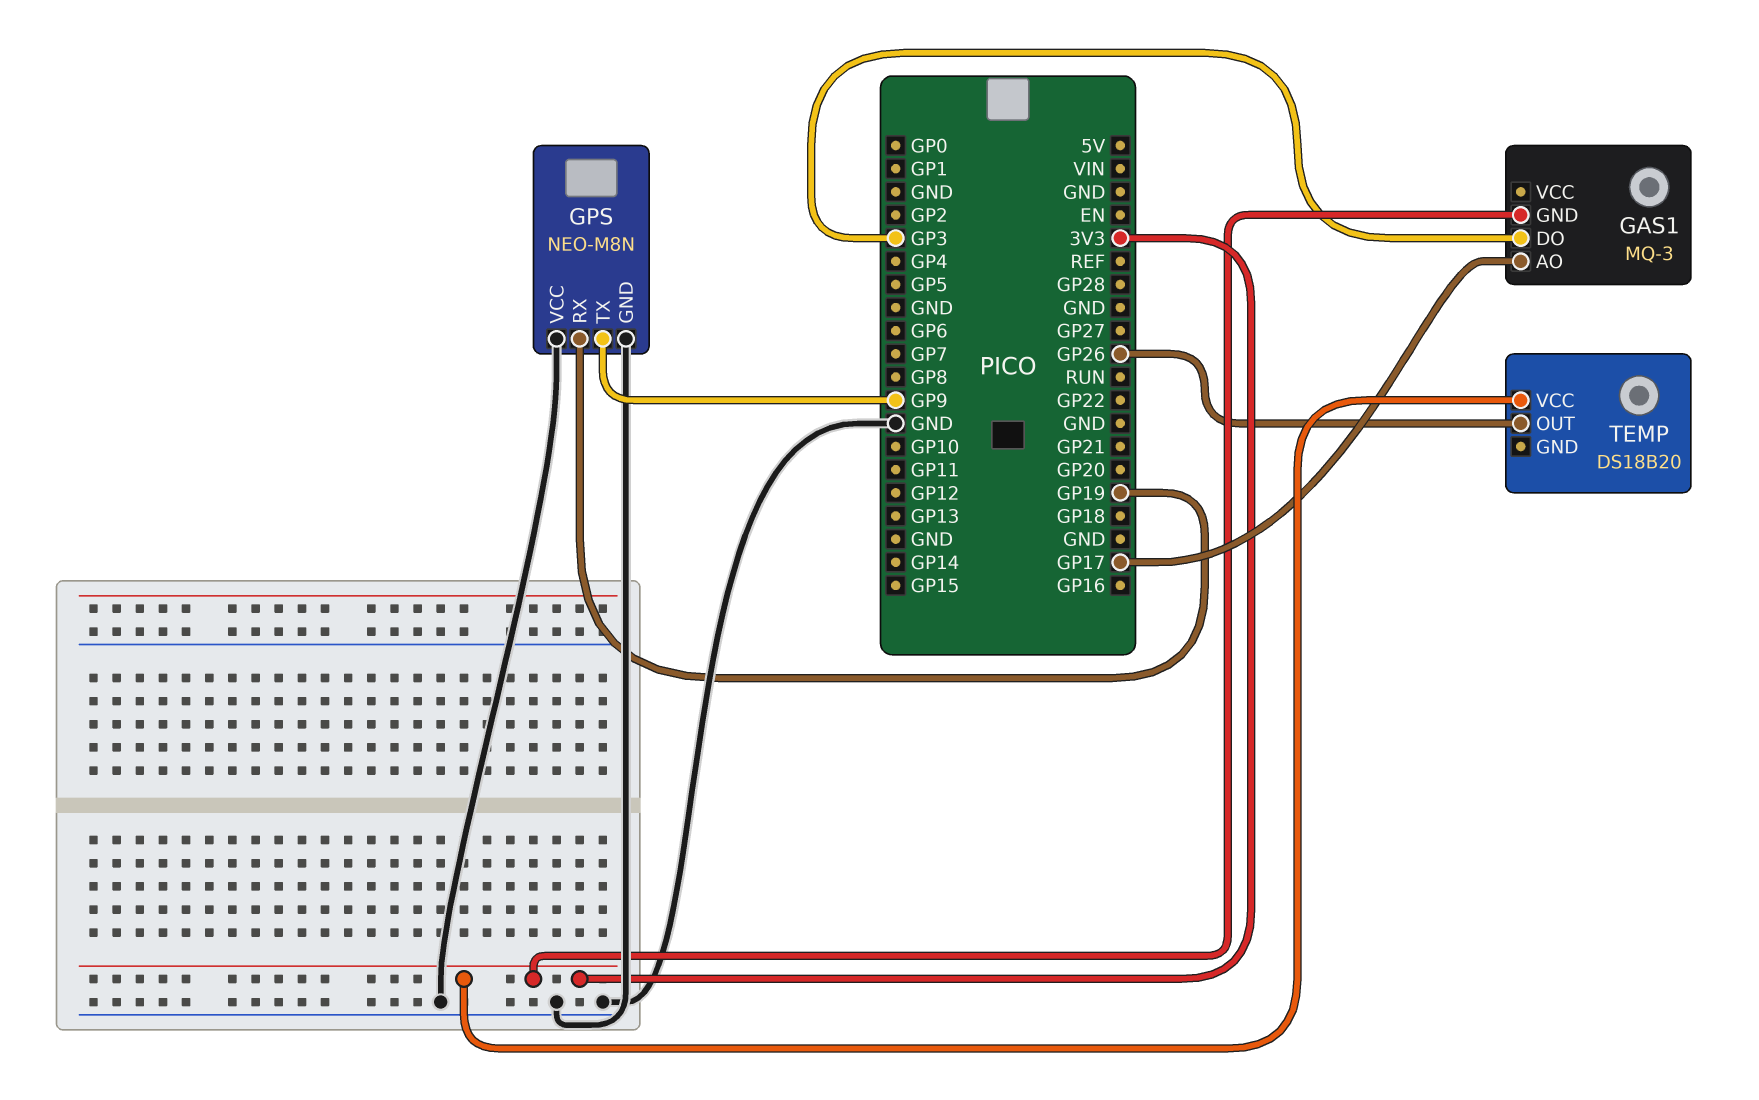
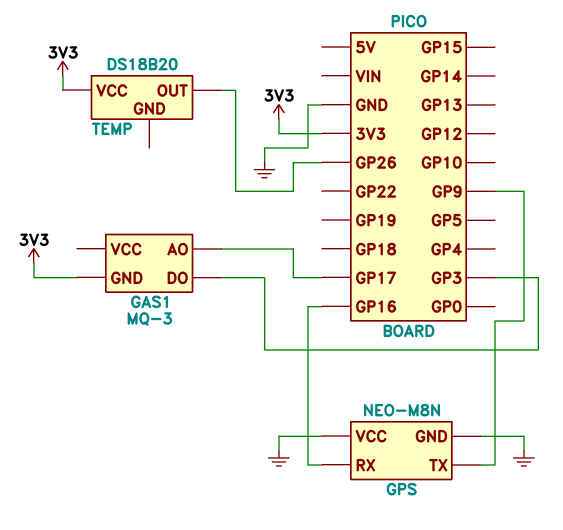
GPS pin RX: GP19 -> GP16

